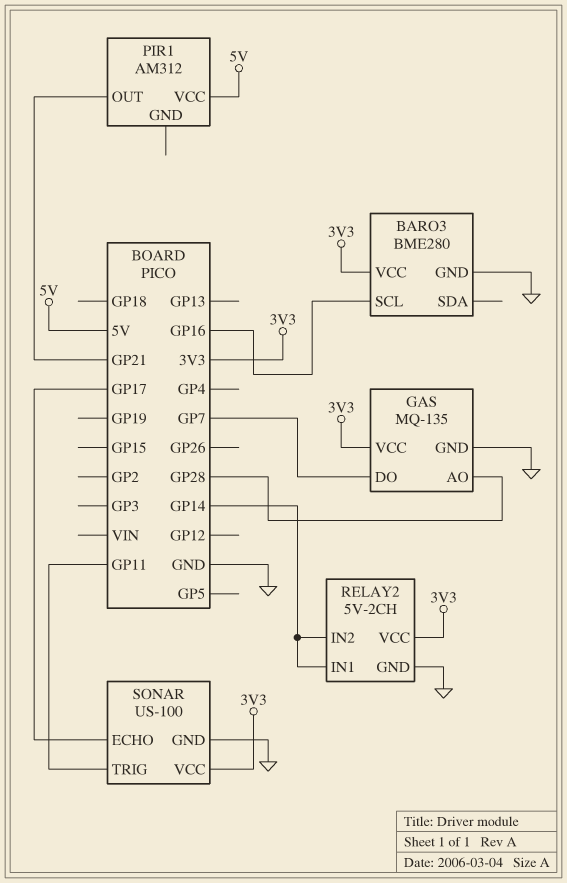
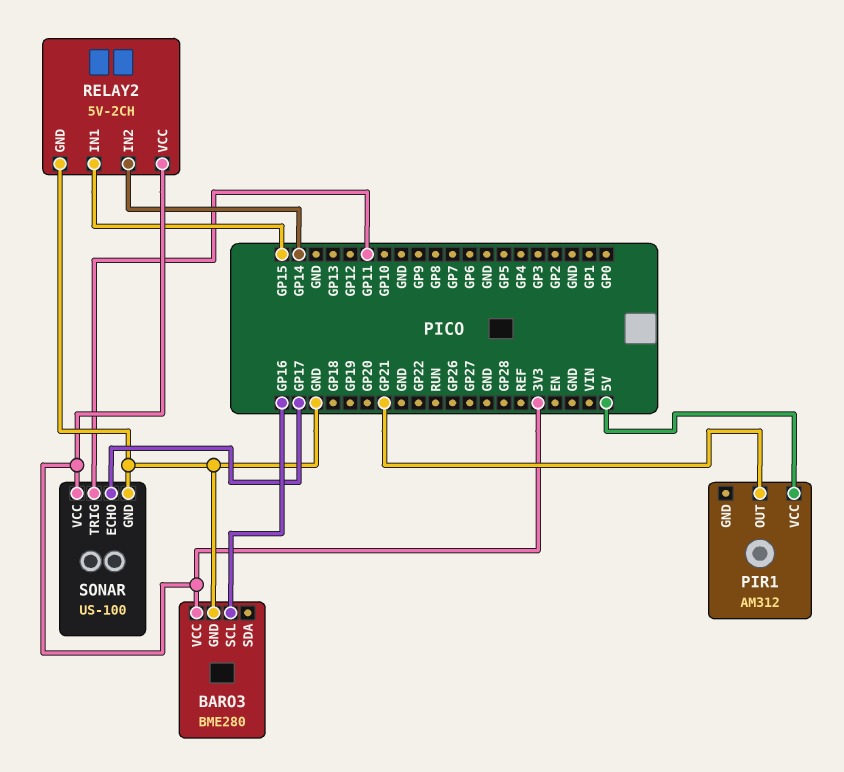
GAS: MQ-135 -> none
GAS pin AO: GP28 -> none
GAS pin DO: GP7 -> none
GAS pin GND: GND -> none
GAS pin VCC: 3V3 -> none
RELAY2 pin IN1: GP14 -> GP15

